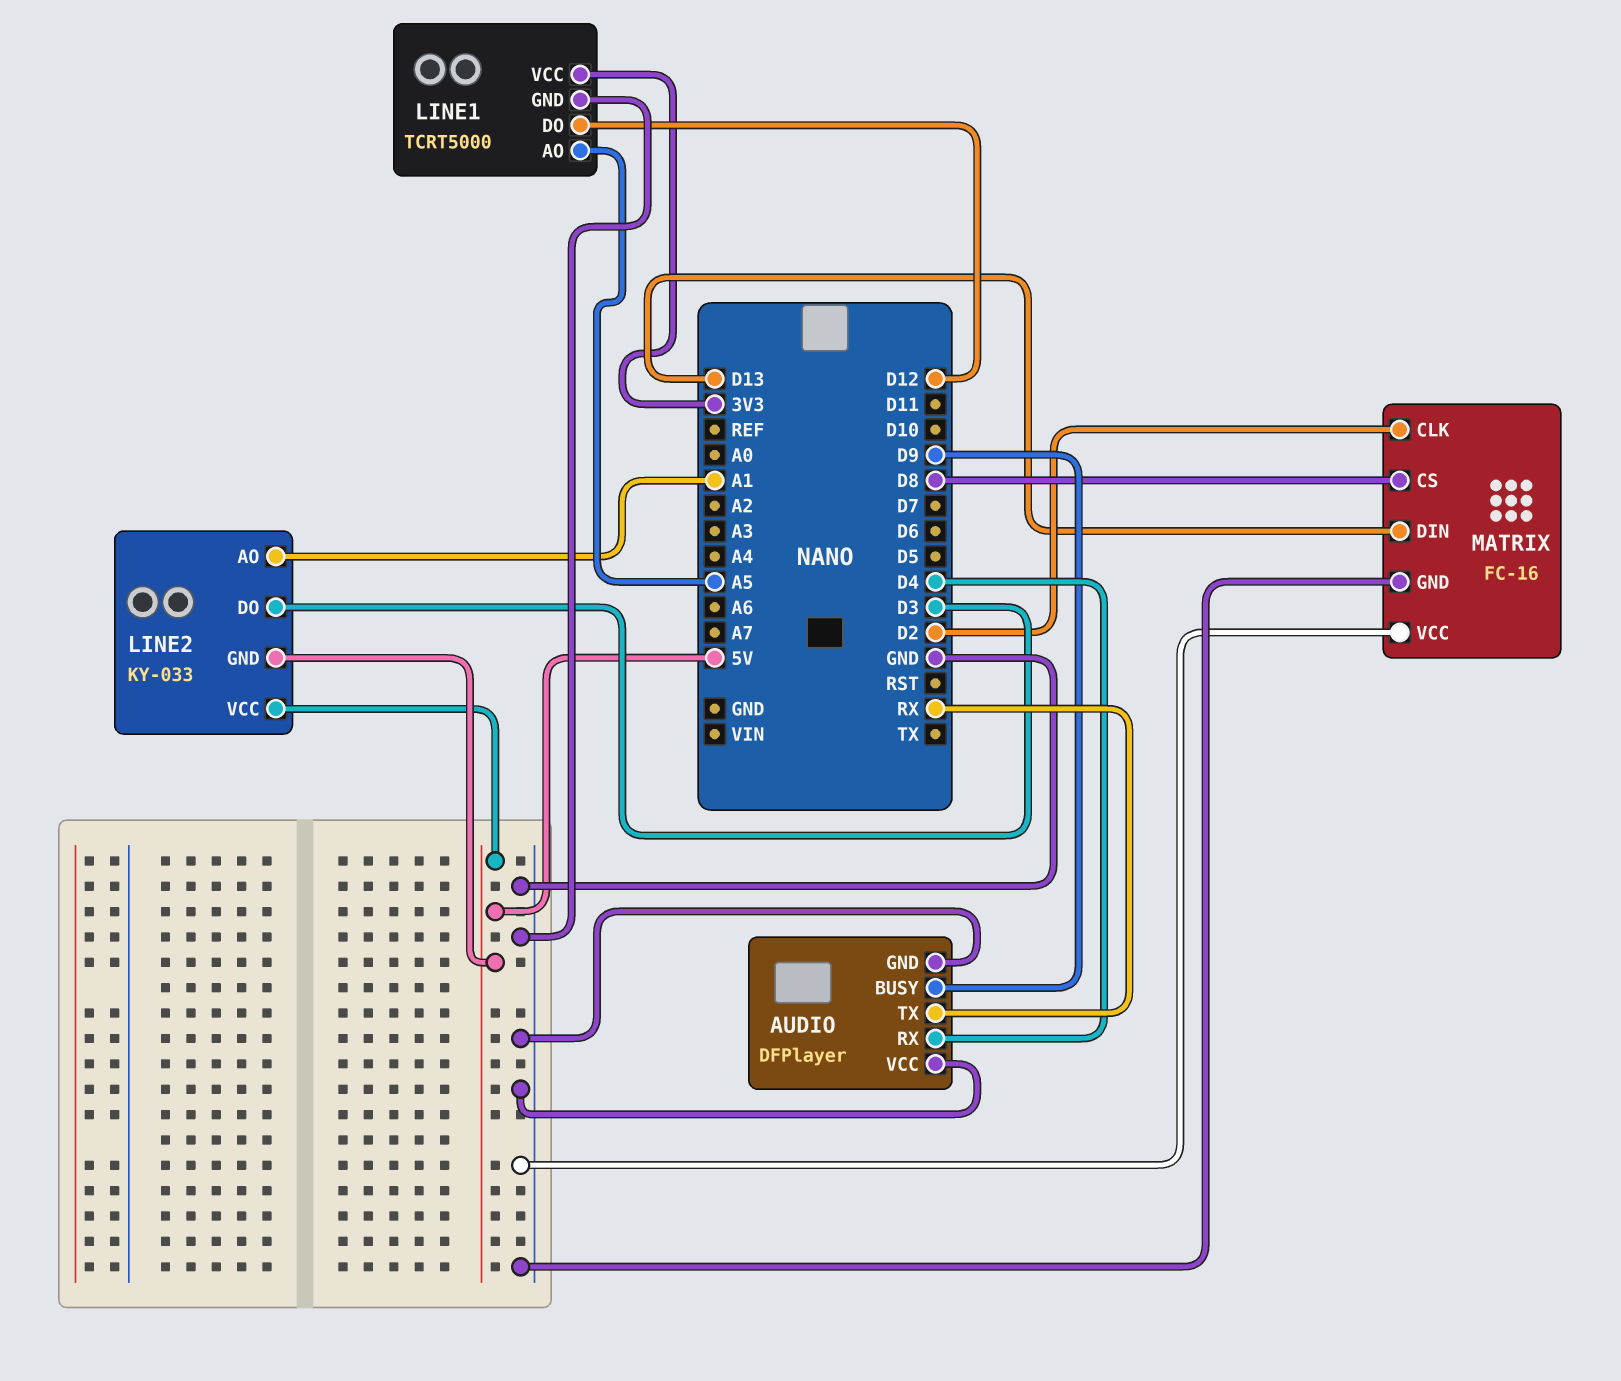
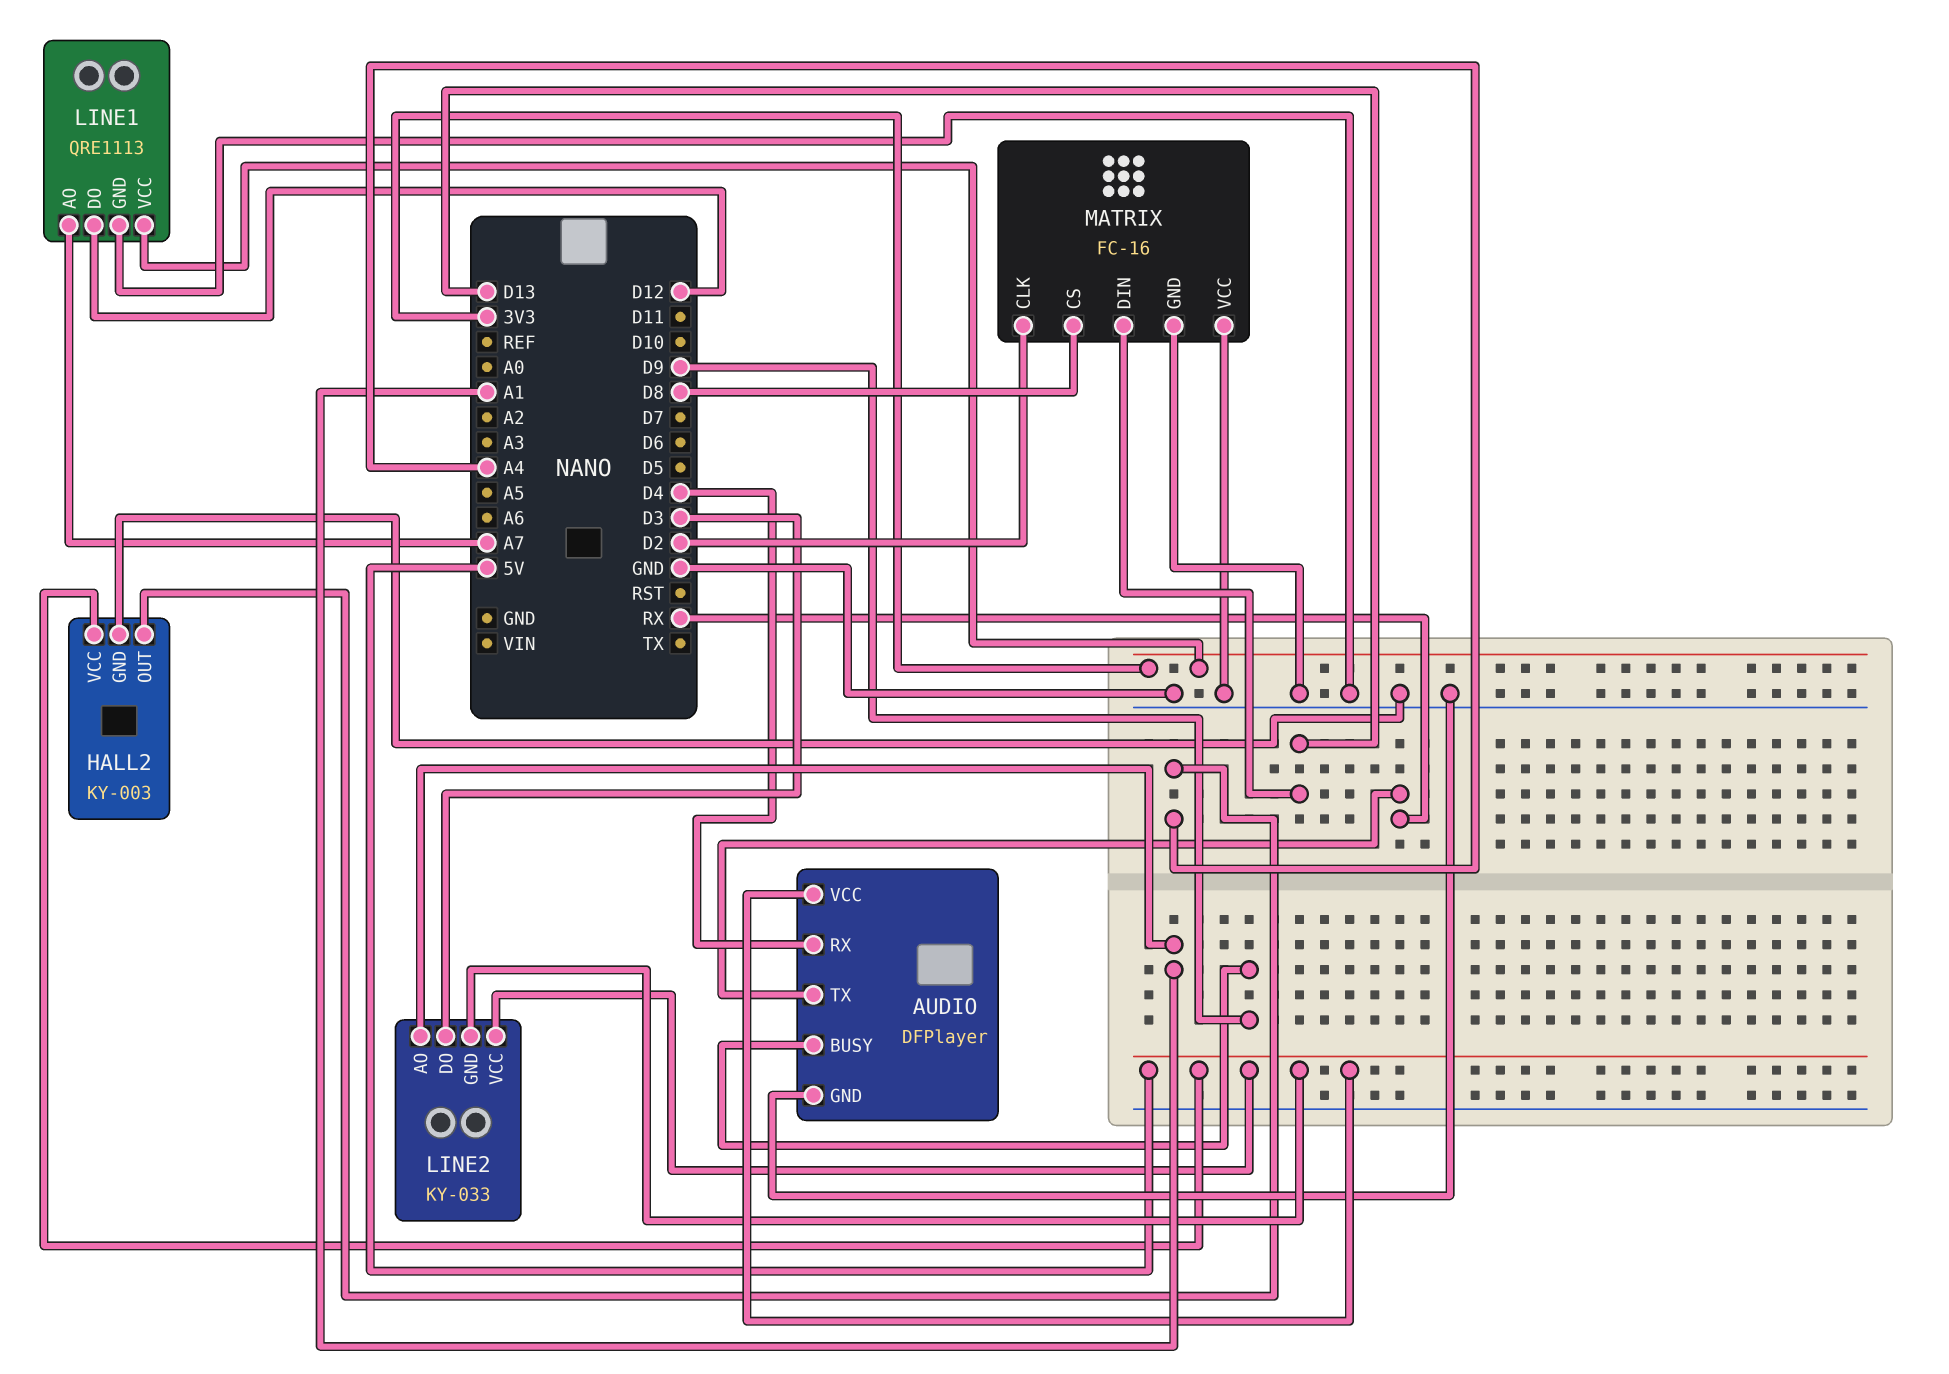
AUDIO pin VCC: GND -> 5V
HALL2: none -> KY-003
HALL2 pin GND: none -> GND
HALL2 pin OUT: none -> A4
HALL2 pin VCC: none -> 5V
LINE1: TCRT5000 -> QRE1113
LINE1 pin AO: A5 -> A7

